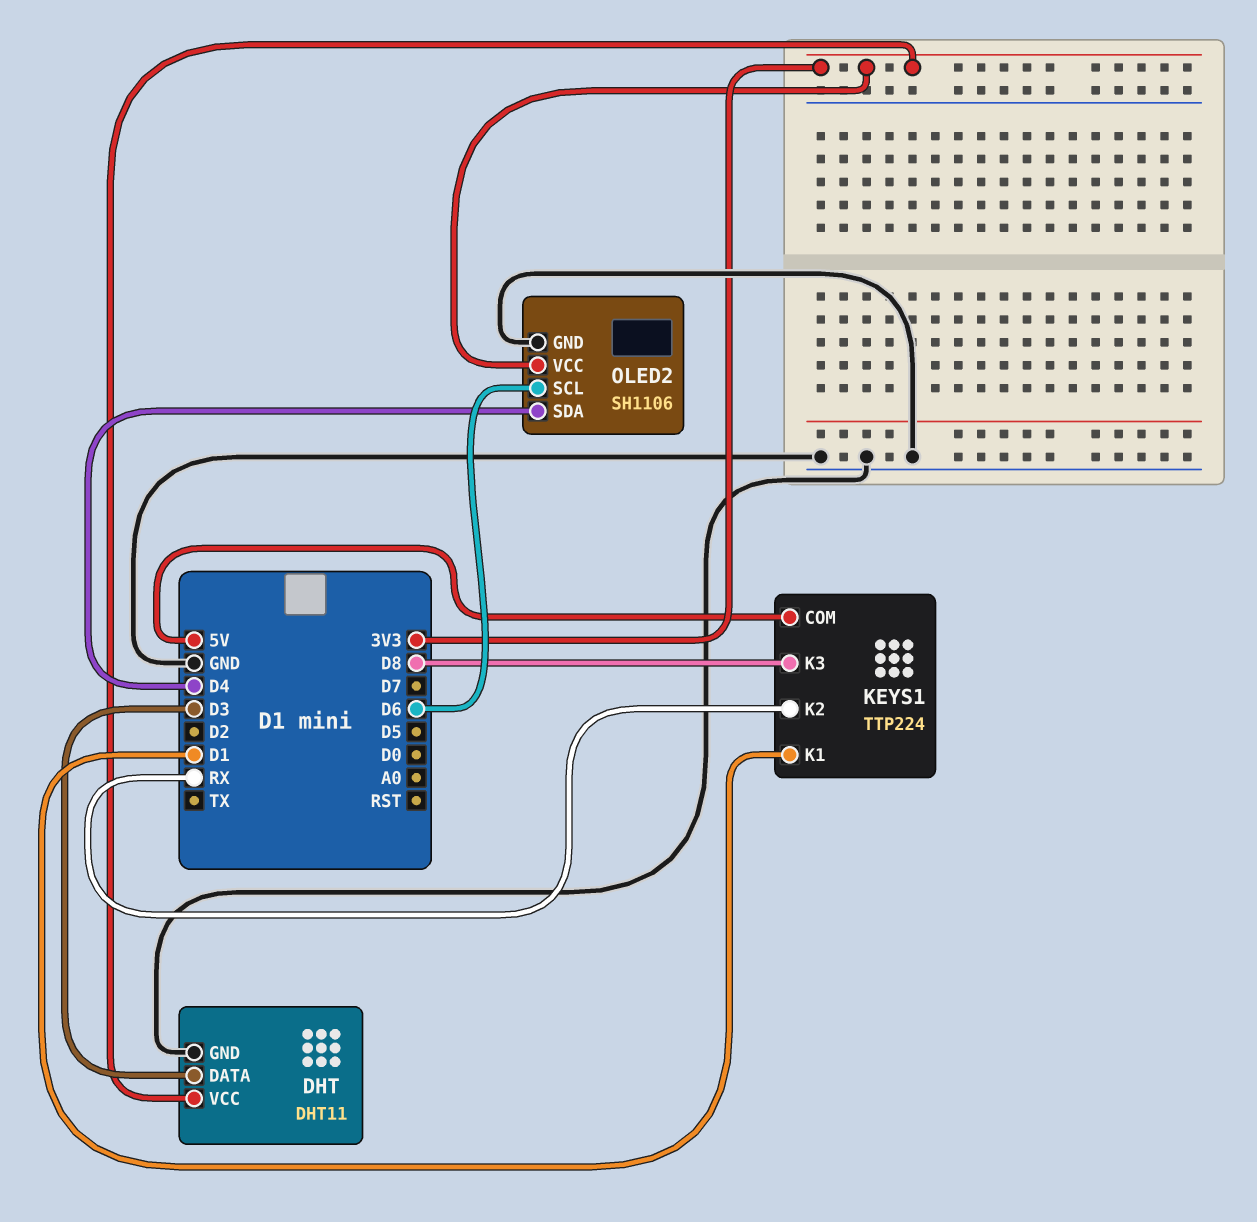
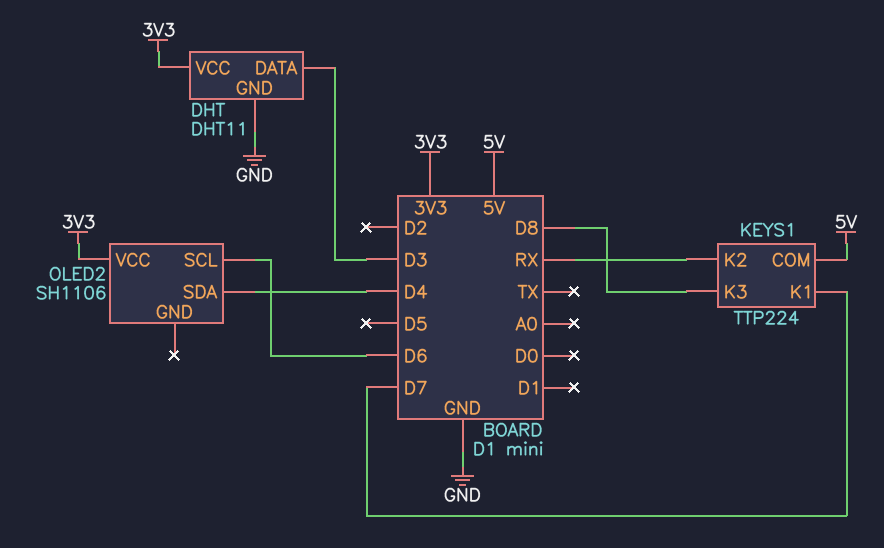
KEYS1 pin K1: D1 -> D7
OLED2 pin GND: GND -> none

